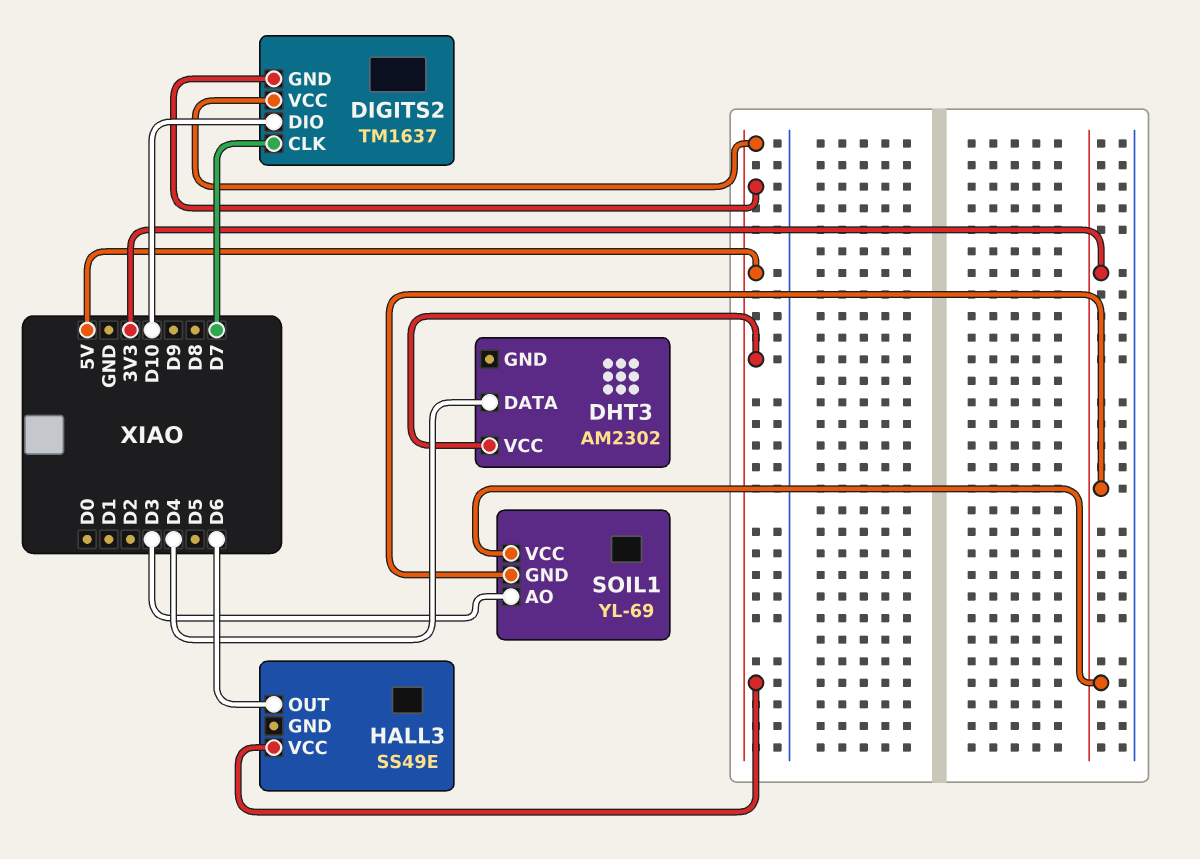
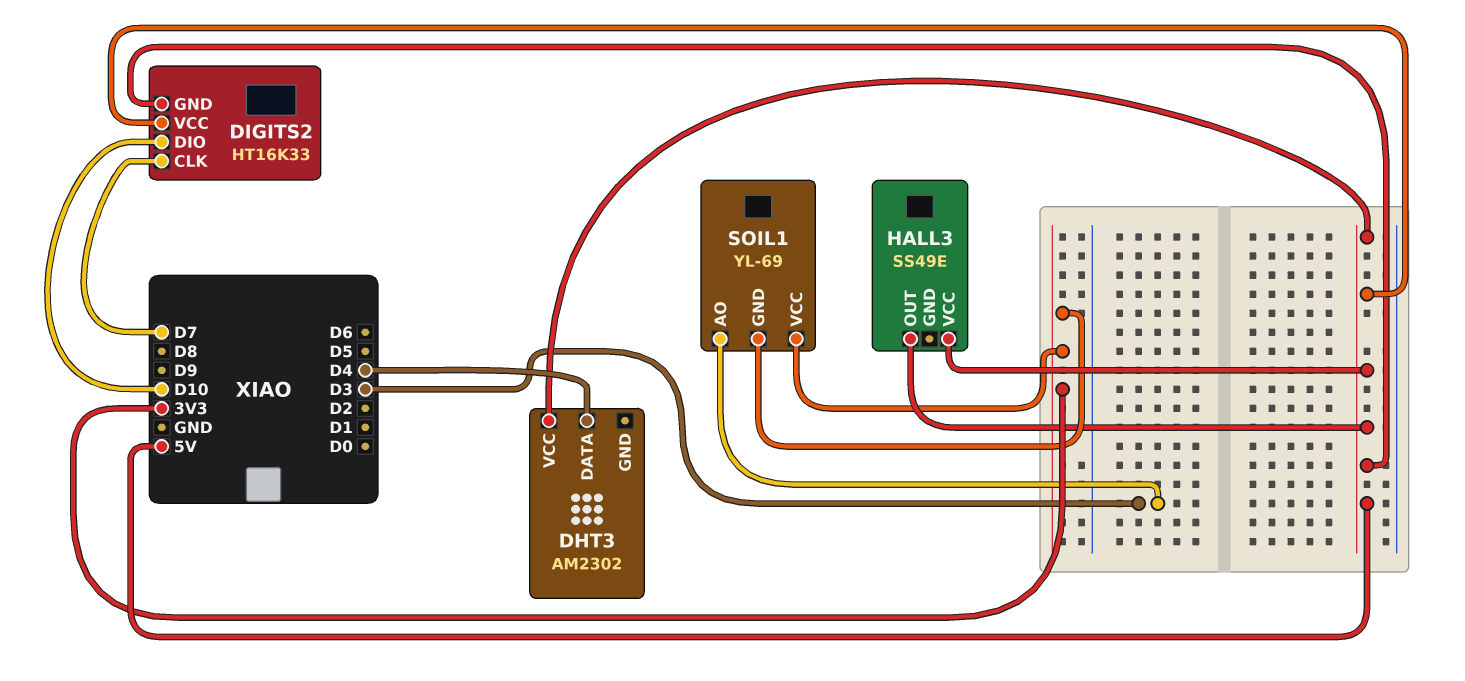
DIGITS2: TM1637 -> HT16K33
HALL3 pin OUT: D6 -> 5V

